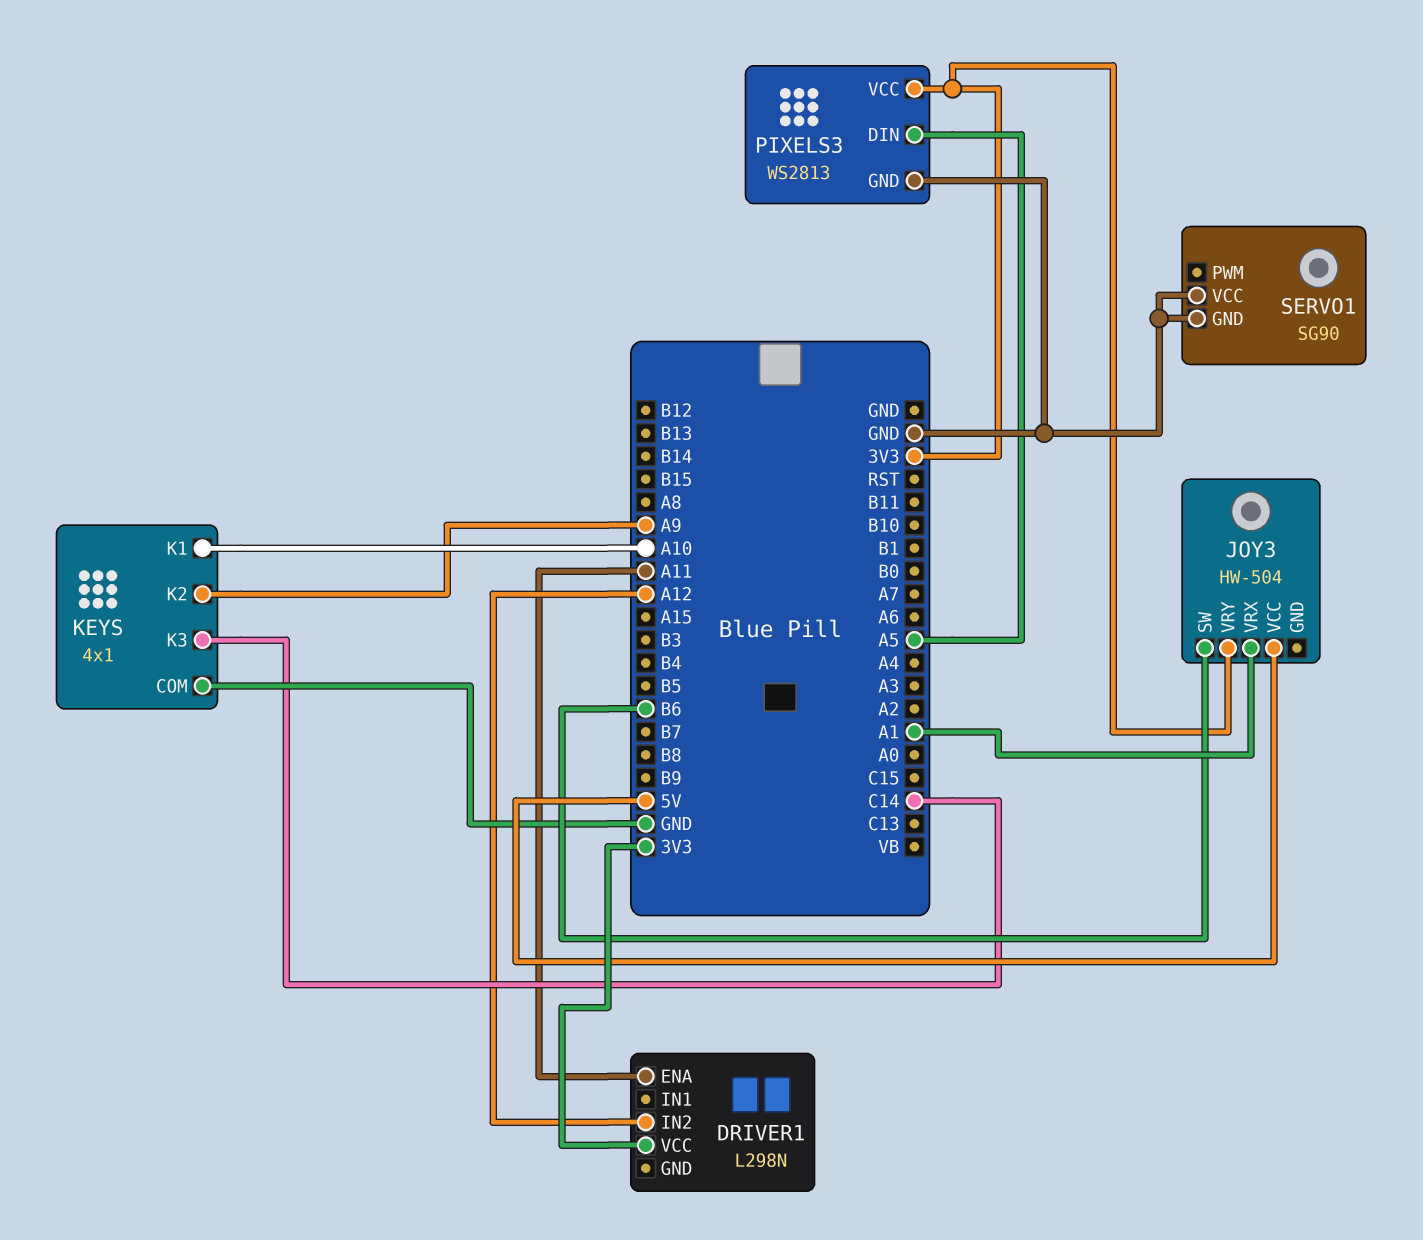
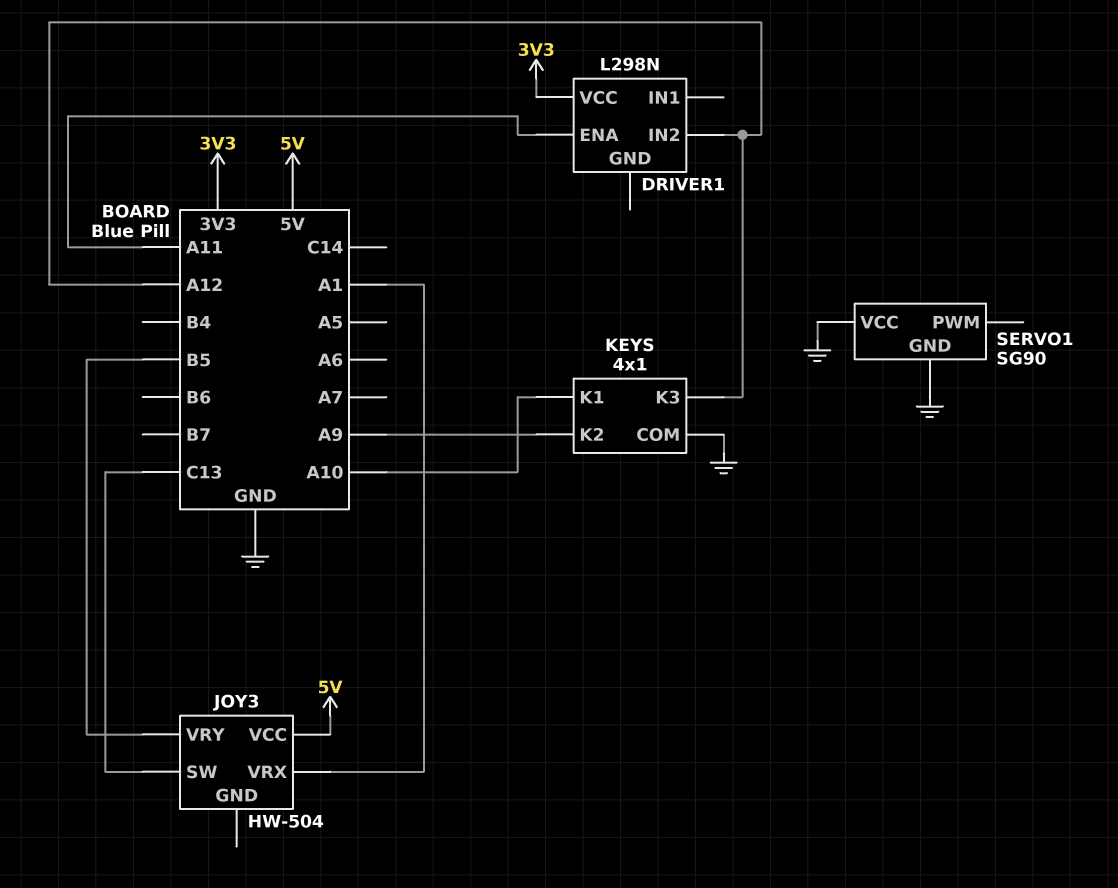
JOY3 pin SW: B6 -> C13
JOY3 pin VRY: 3V3 -> B5
KEYS pin K3: C14 -> A12
PIXELS3: WS2813 -> none
PIXELS3 pin DIN: A5 -> none
PIXELS3 pin GND: GND -> none
PIXELS3 pin VCC: 3V3 -> none

